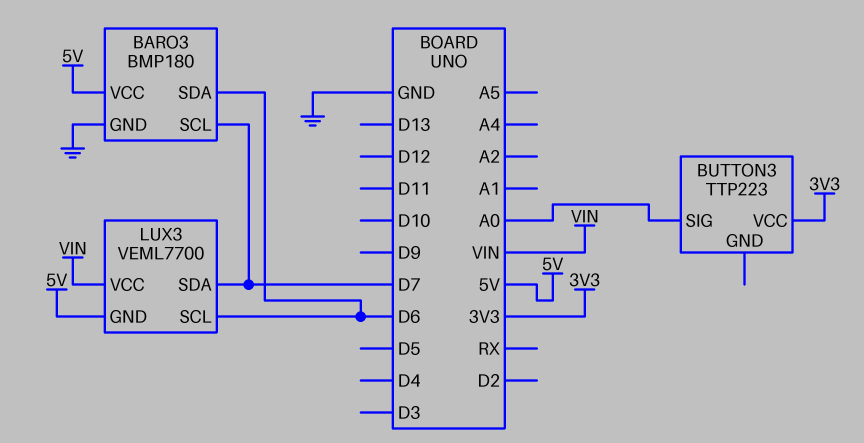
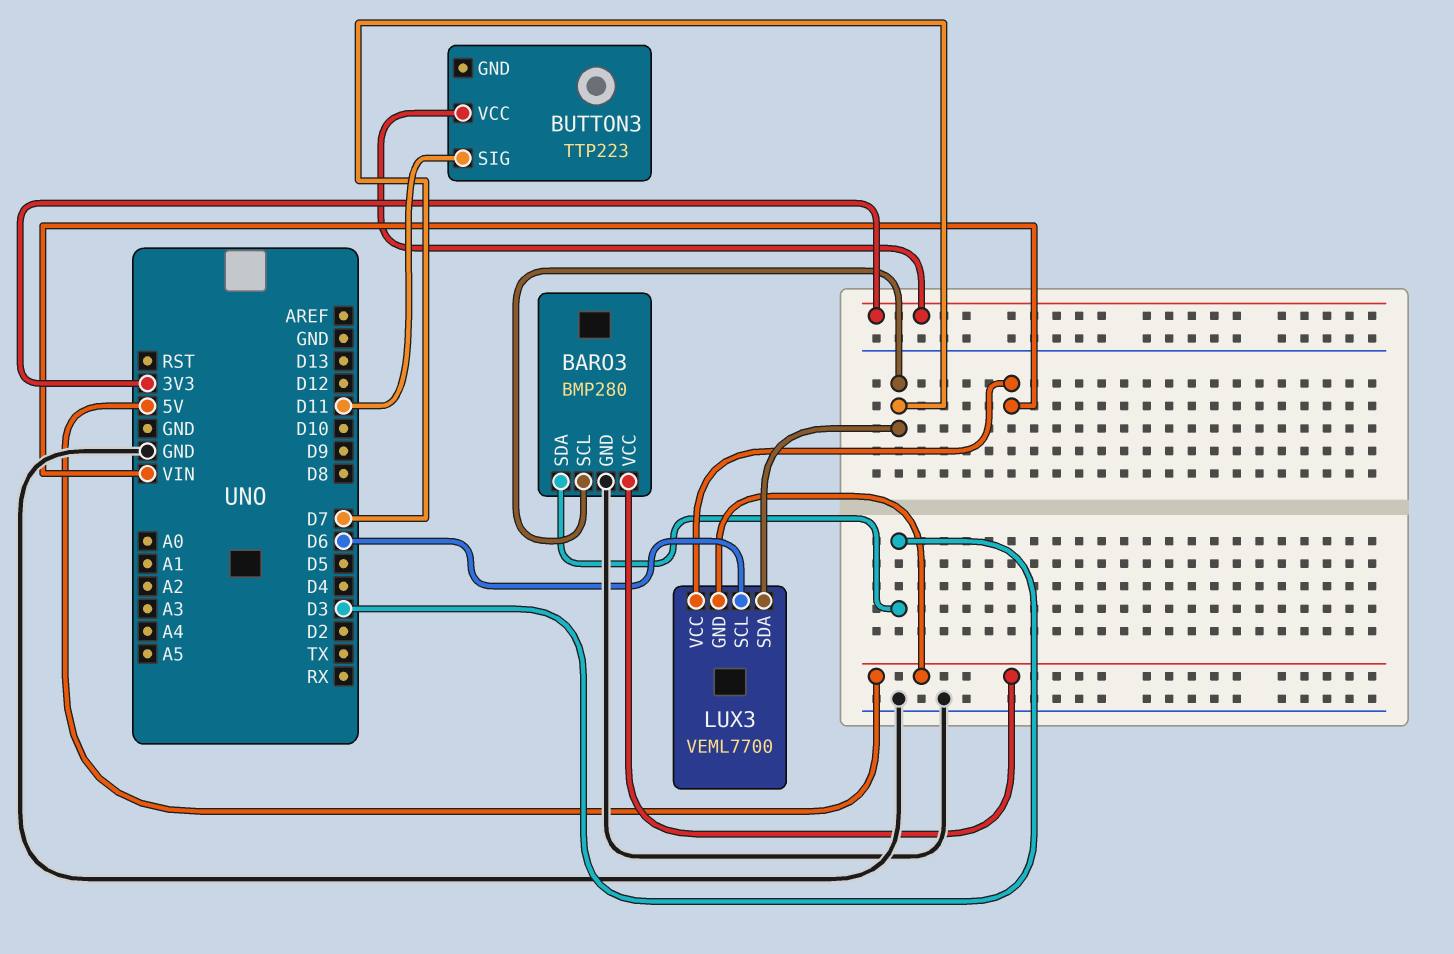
BARO3: BMP180 -> BMP280
BARO3 pin SDA: D6 -> D3
BUTTON3 pin SIG: A0 -> D11

